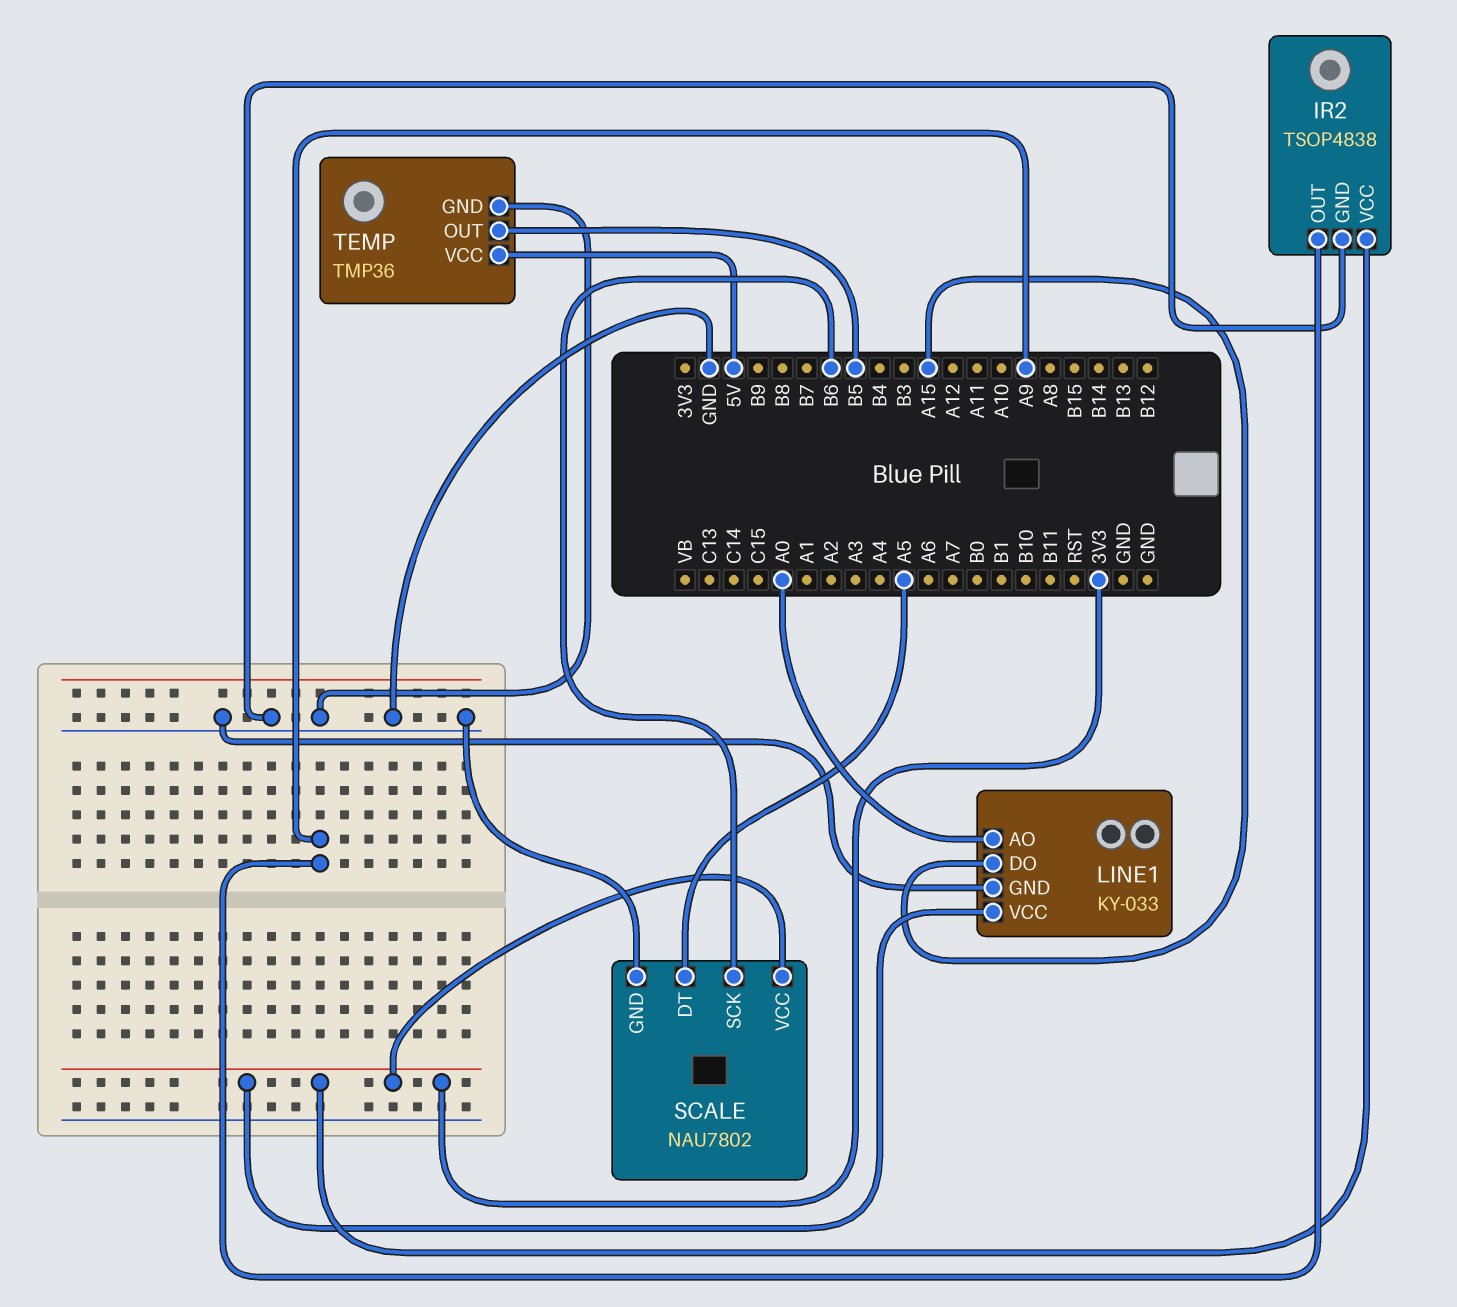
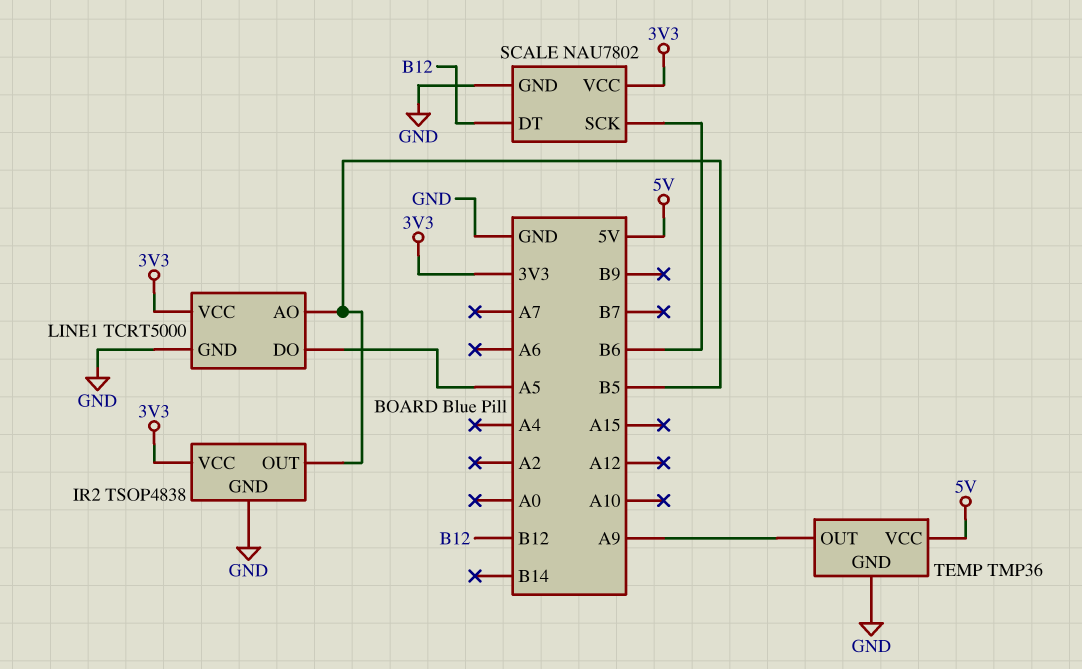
IR2 pin OUT: A9 -> B5
LINE1: KY-033 -> TCRT5000
LINE1 pin AO: A0 -> B5
LINE1 pin DO: A15 -> A5
SCALE pin DT: A5 -> B12
TEMP pin OUT: B5 -> A9

